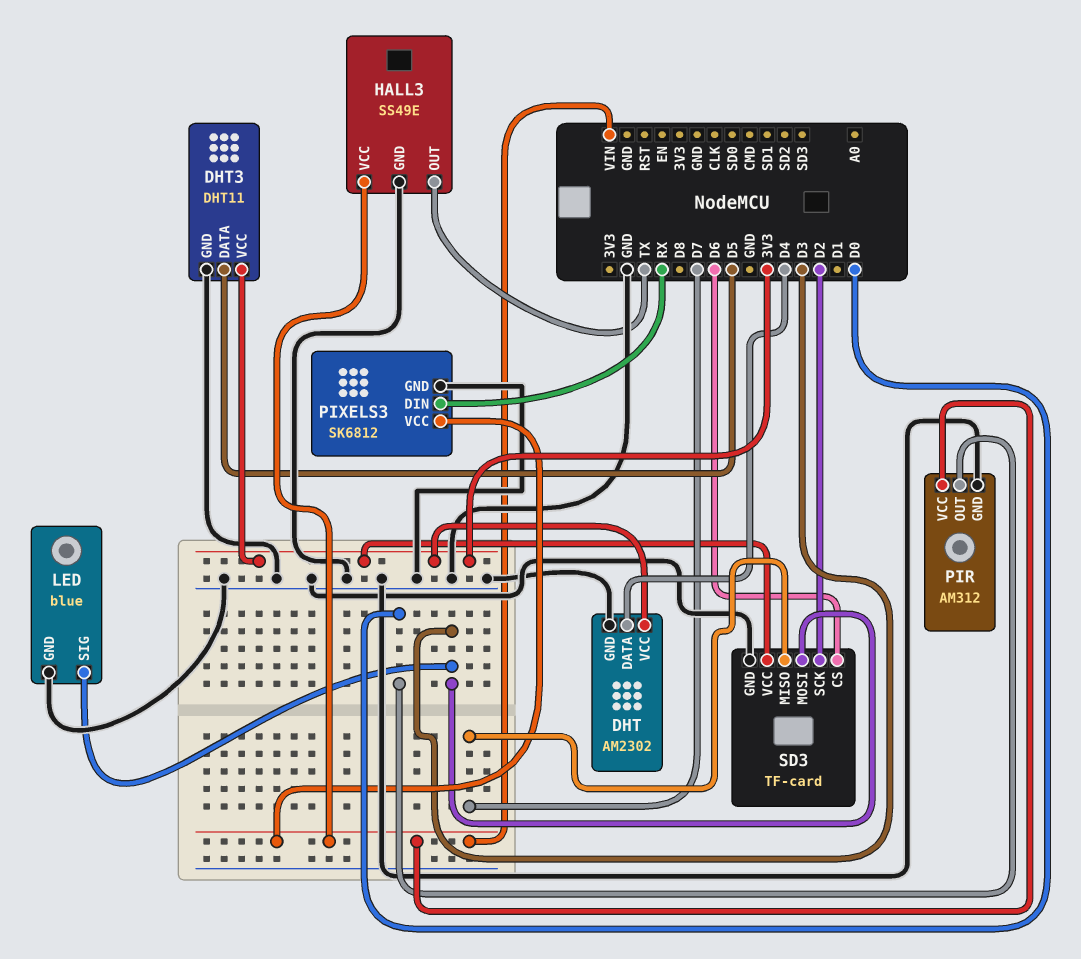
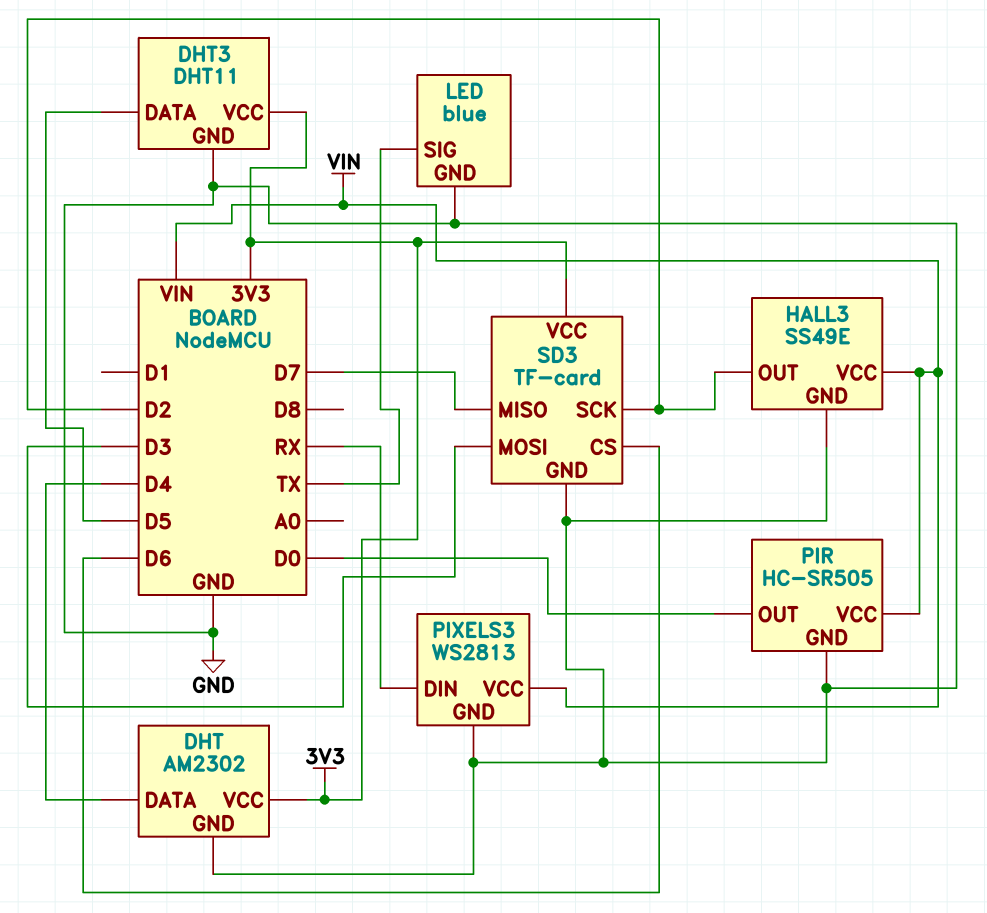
HALL3 pin OUT: TX -> D2
LED pin SIG: D3 -> TX
PIR: AM312 -> HC-SR505
PIXELS3: SK6812 -> WS2813

